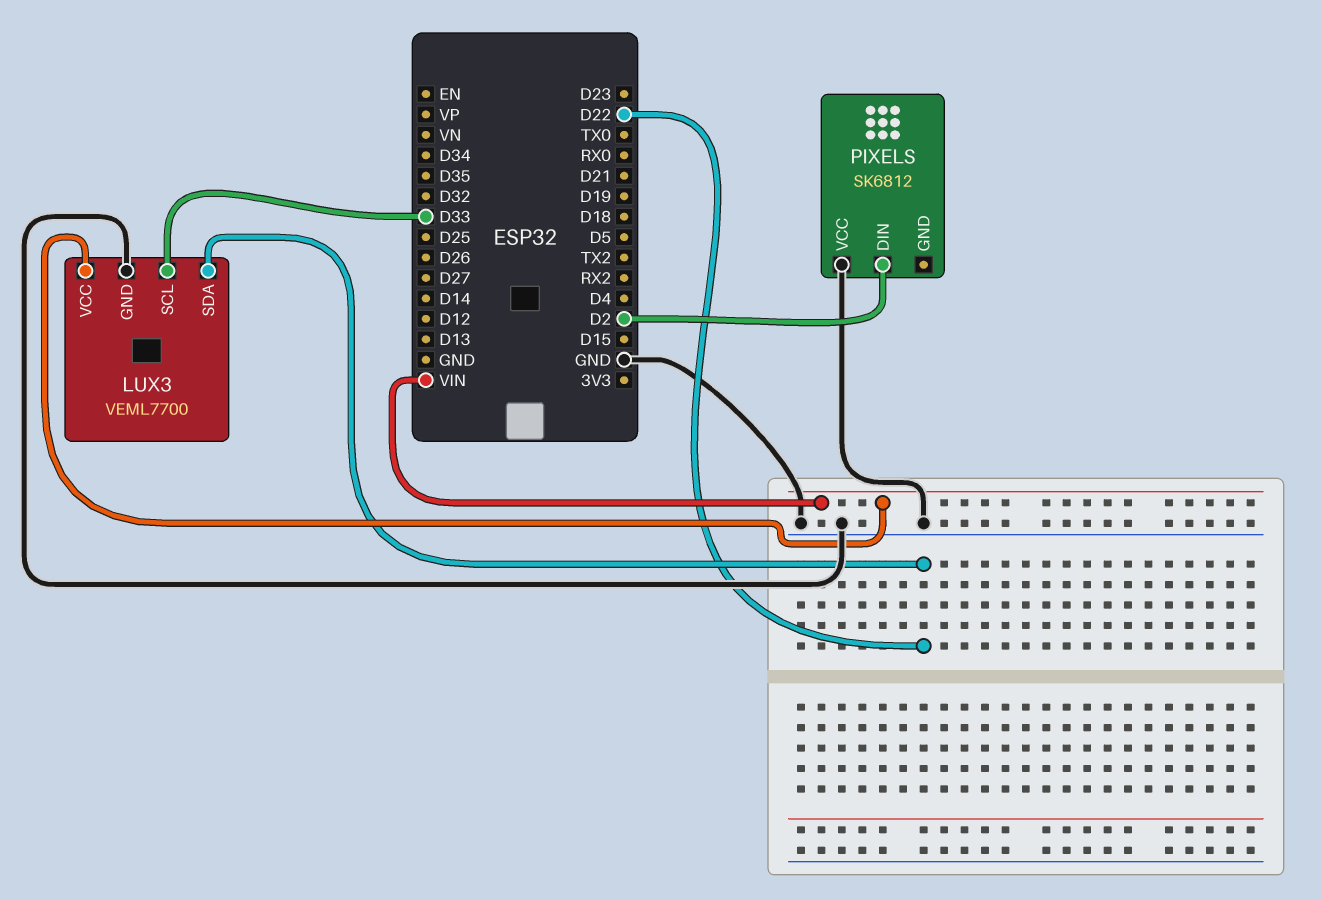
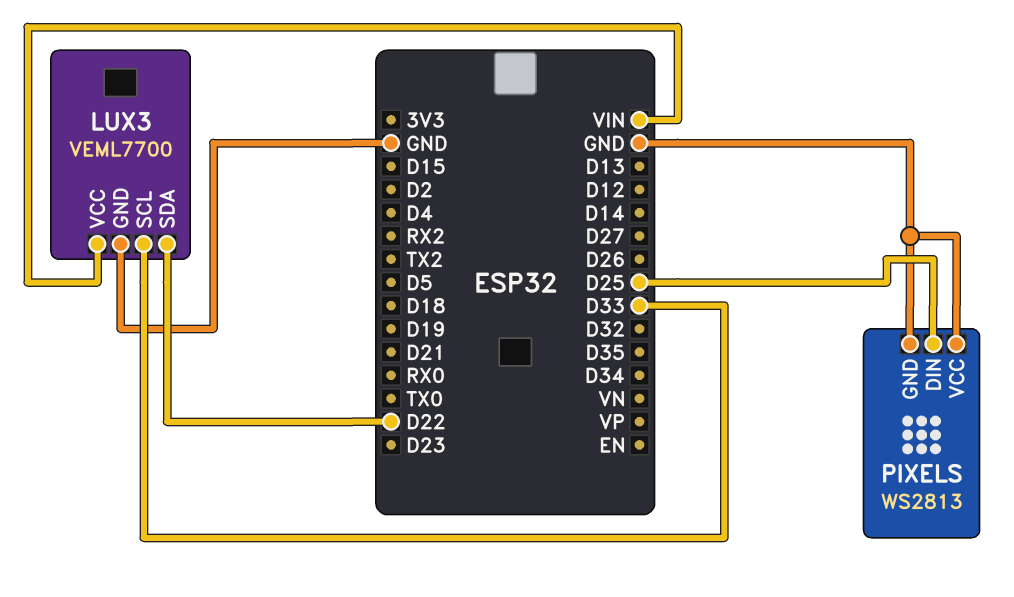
PIXELS: SK6812 -> WS2813
PIXELS pin DIN: D2 -> D25
PIXELS pin GND: none -> GND

